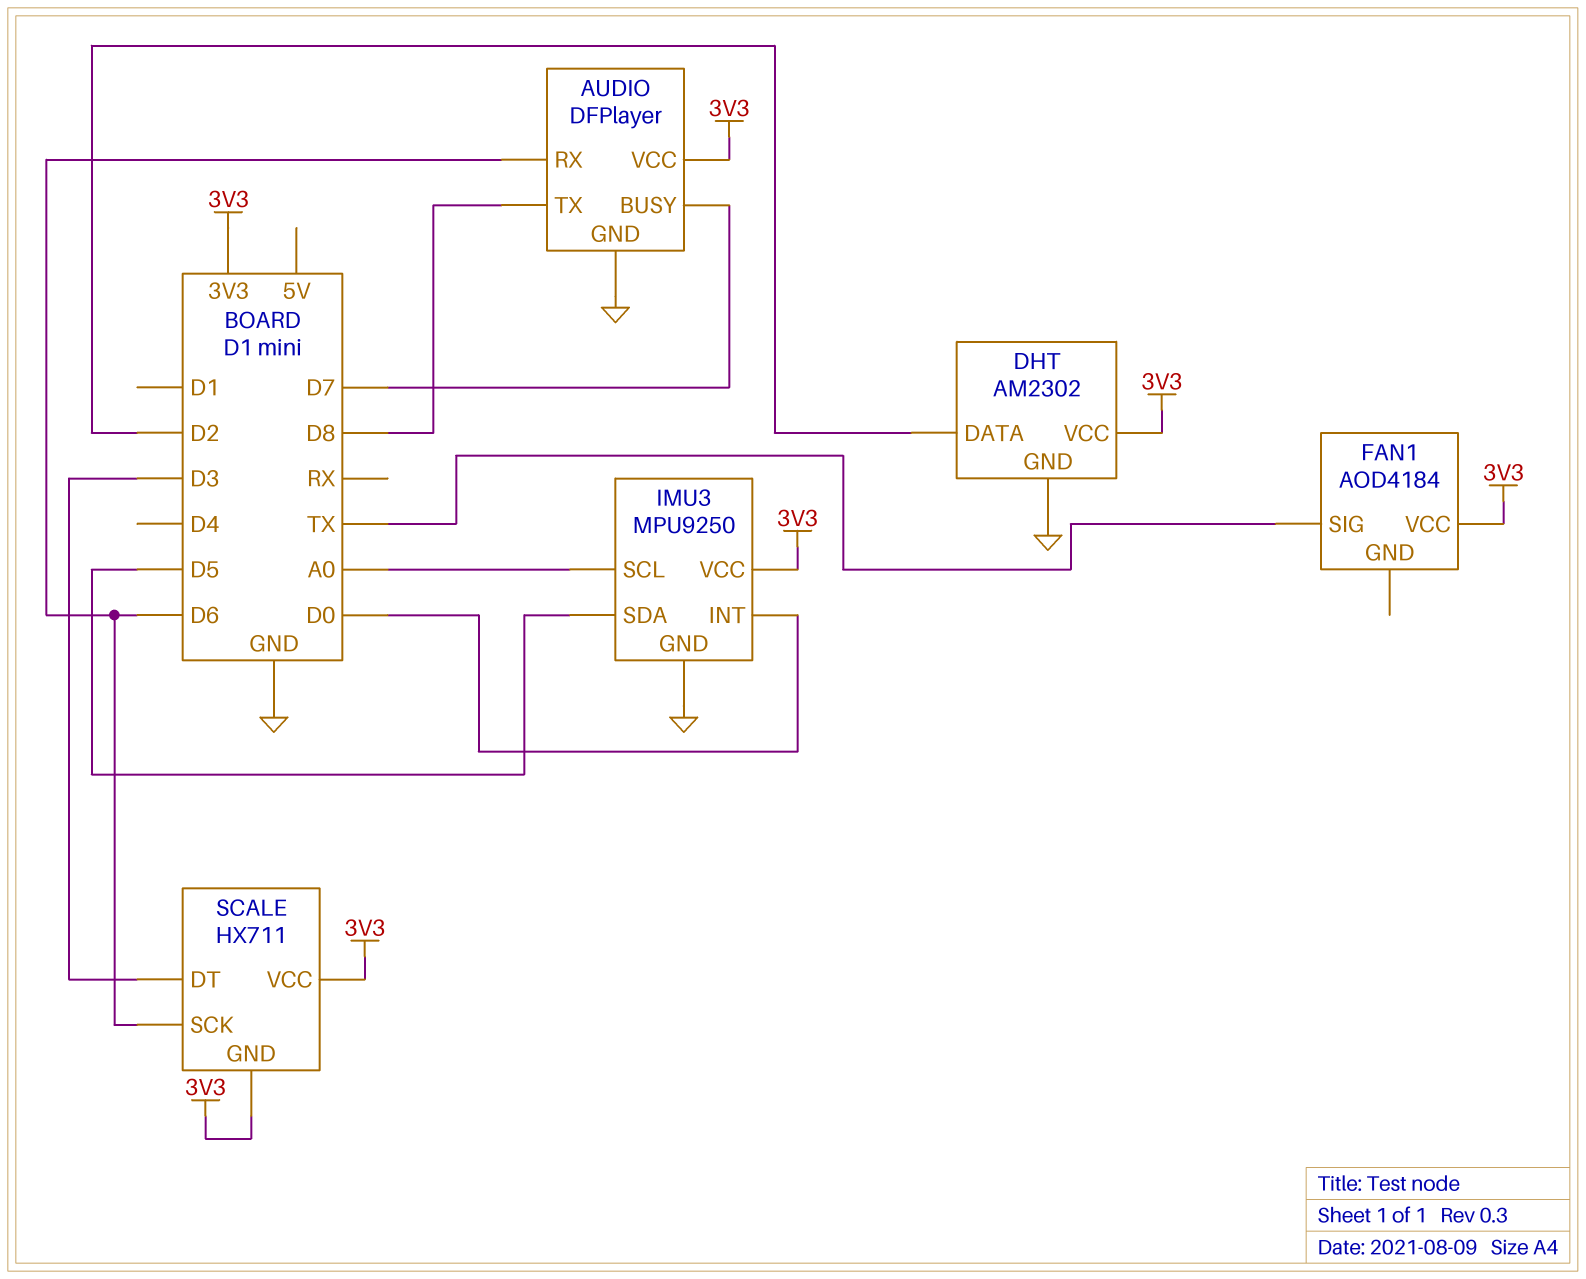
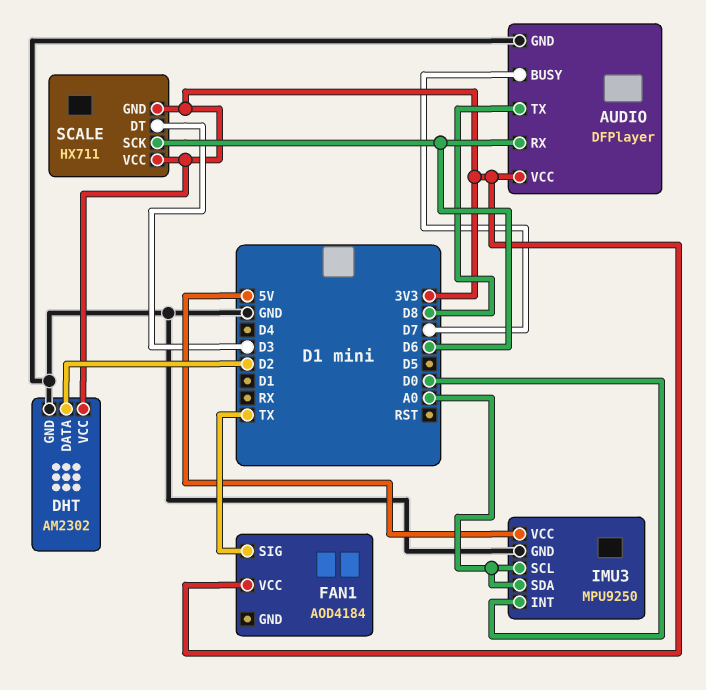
IMU3 pin SDA: D5 -> A0
IMU3 pin VCC: 3V3 -> 5V

